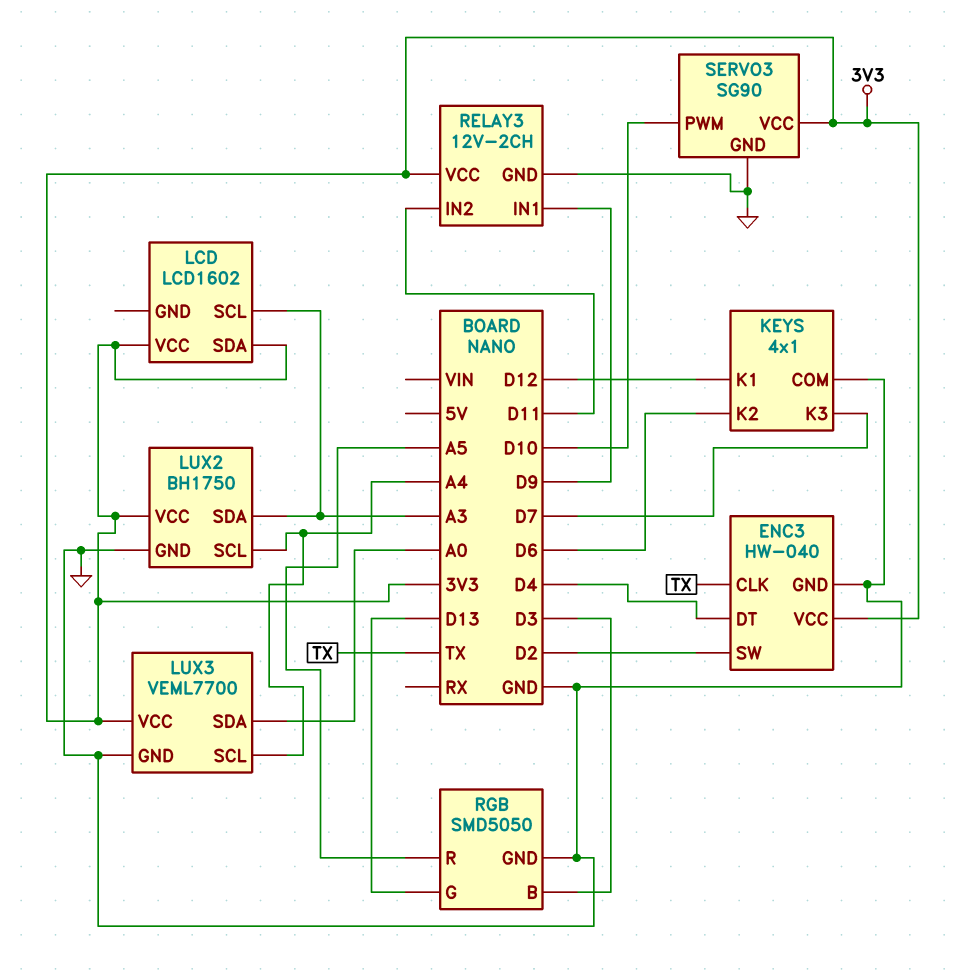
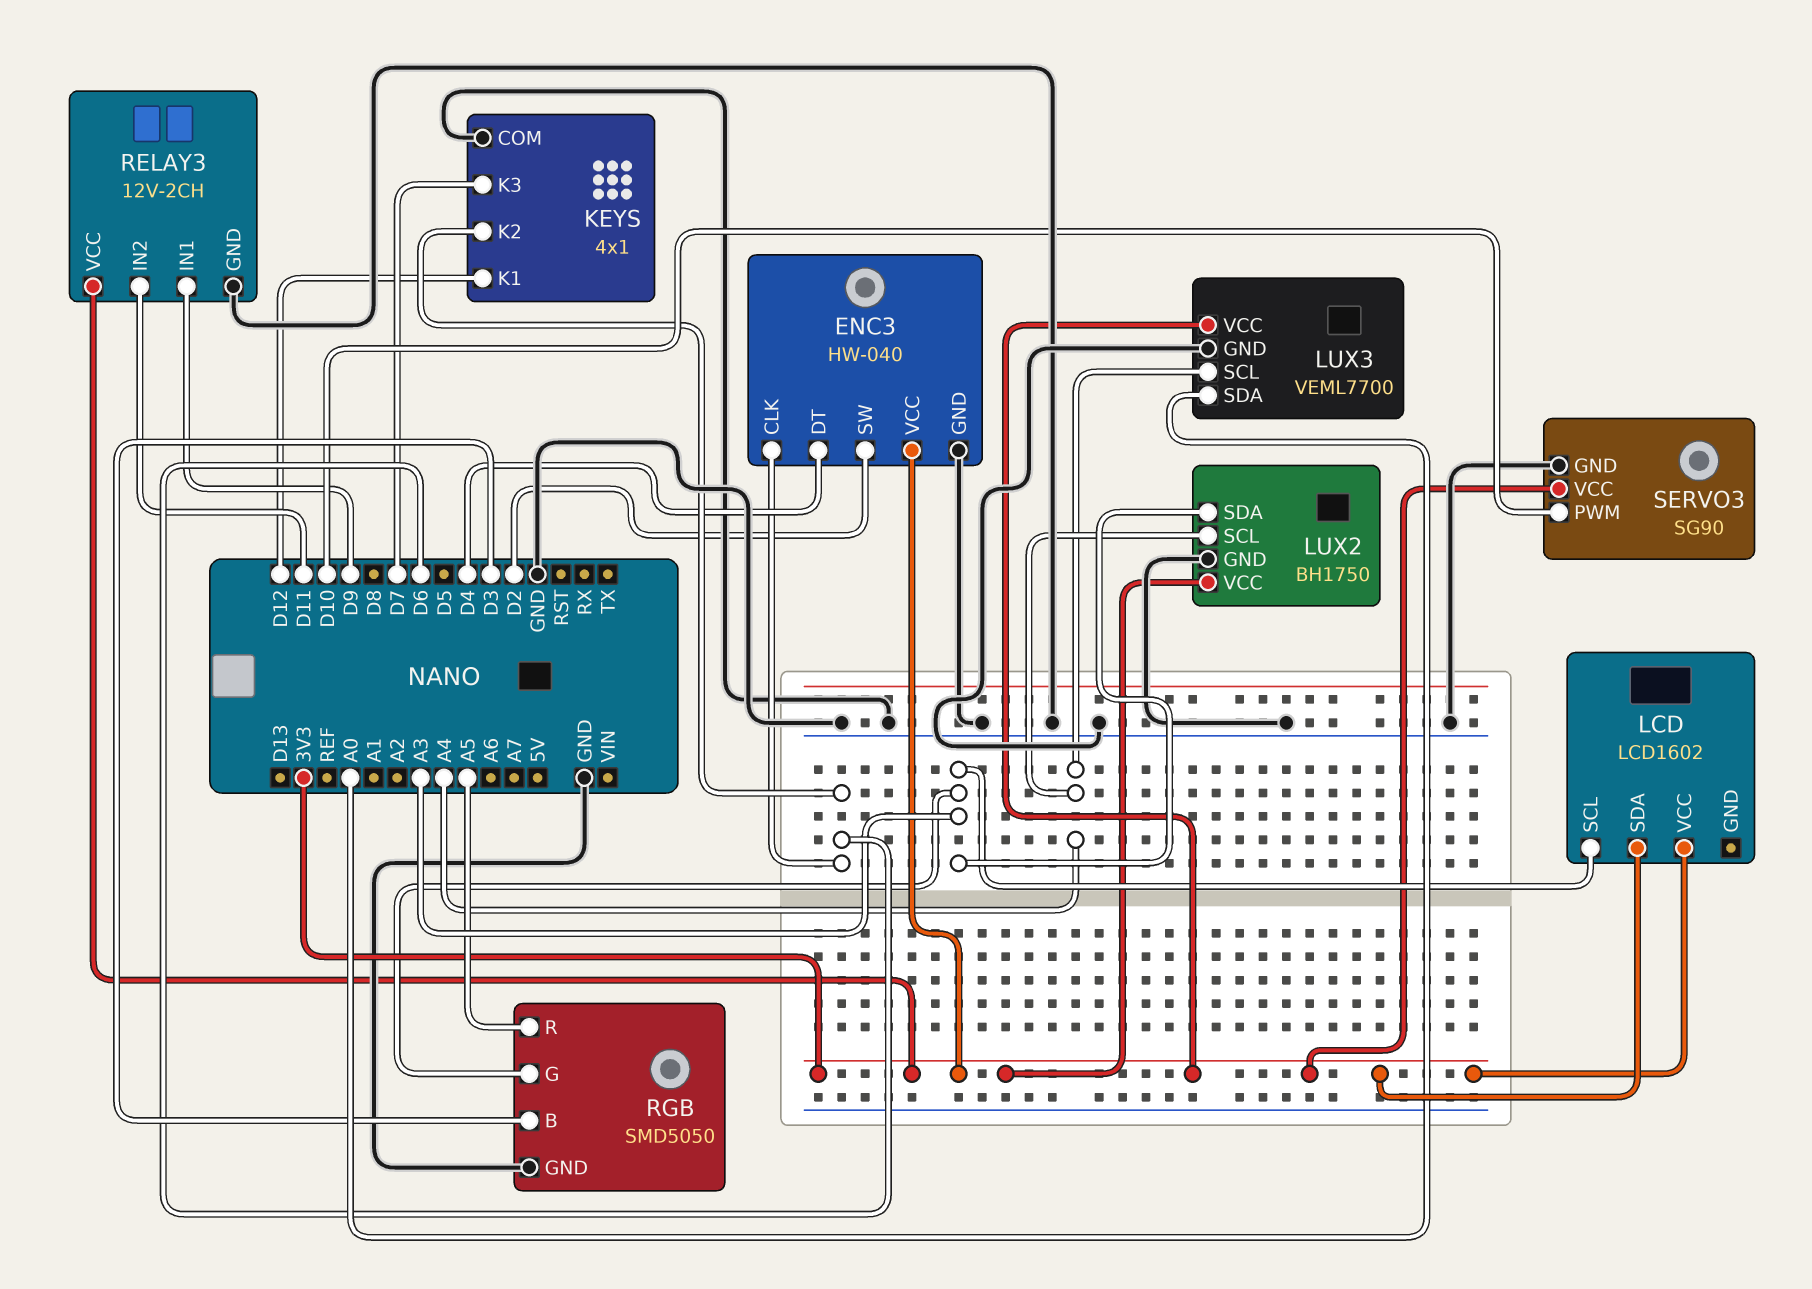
ENC3 pin CLK: TX -> D6
RGB pin G: D13 -> A3

